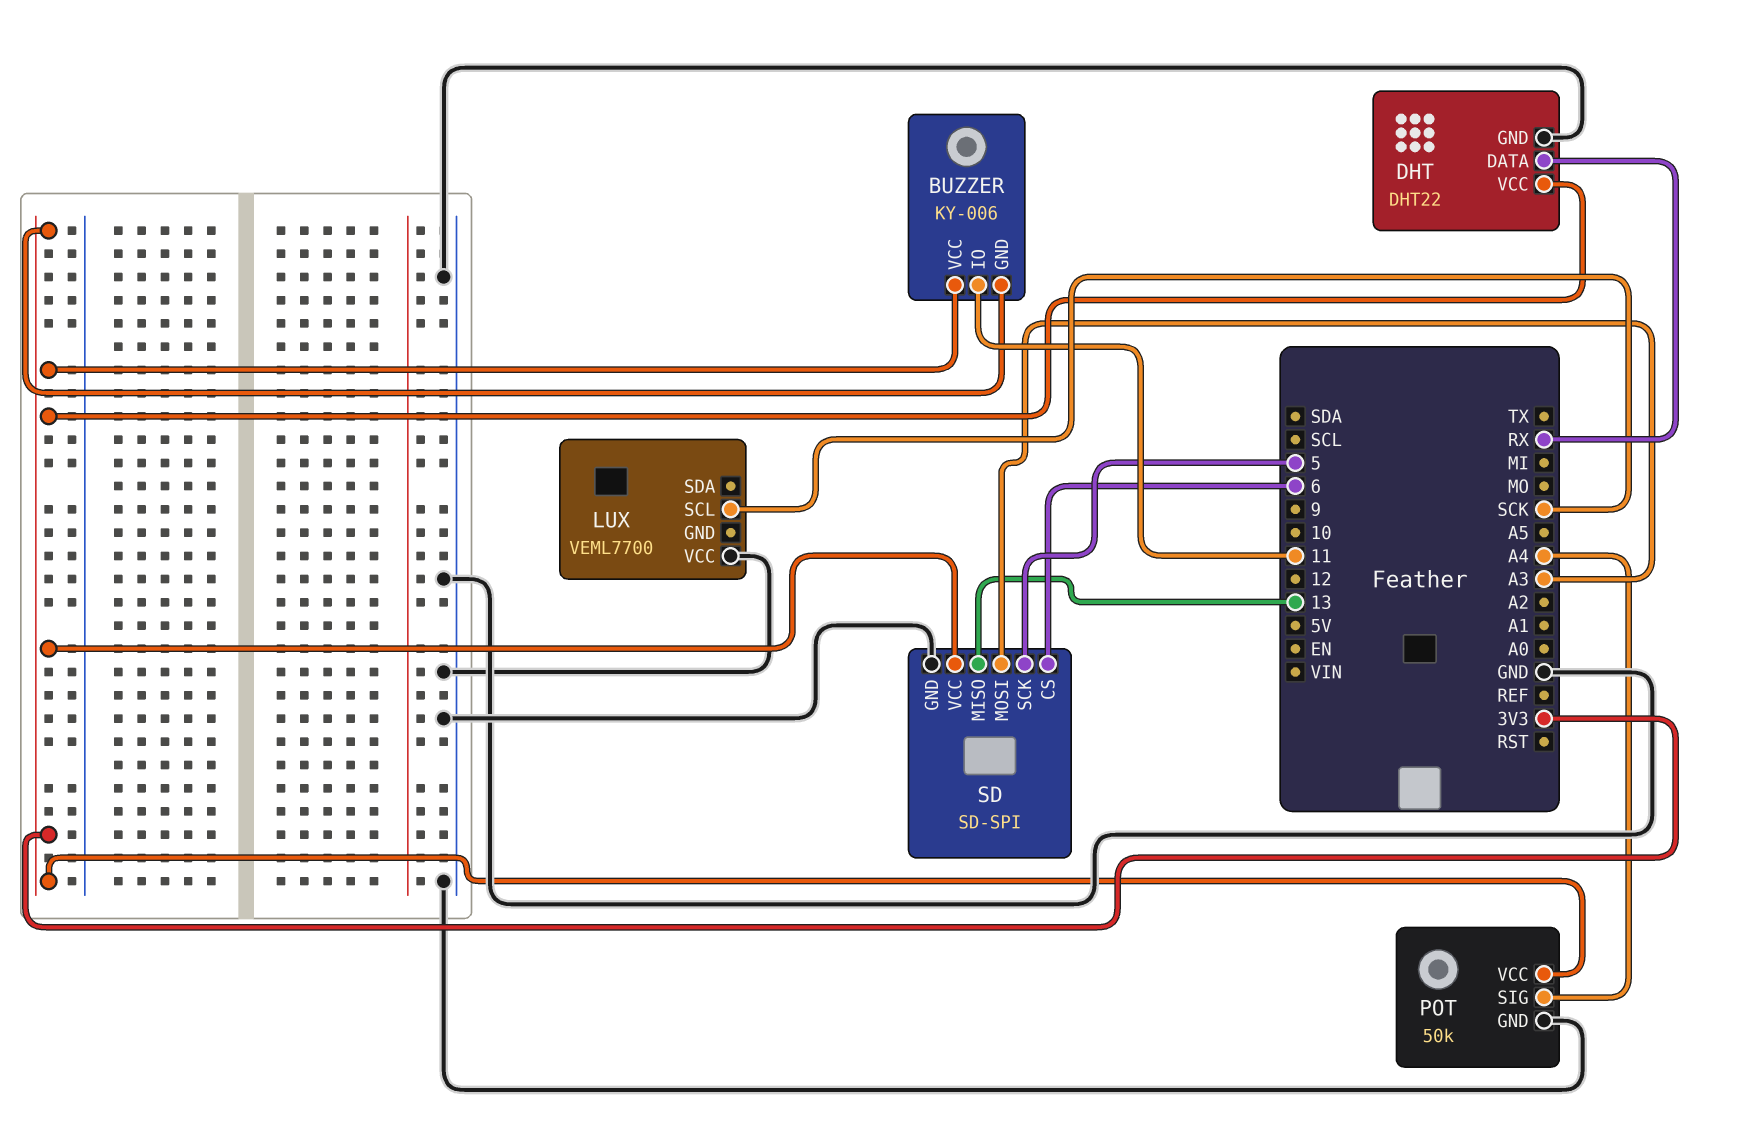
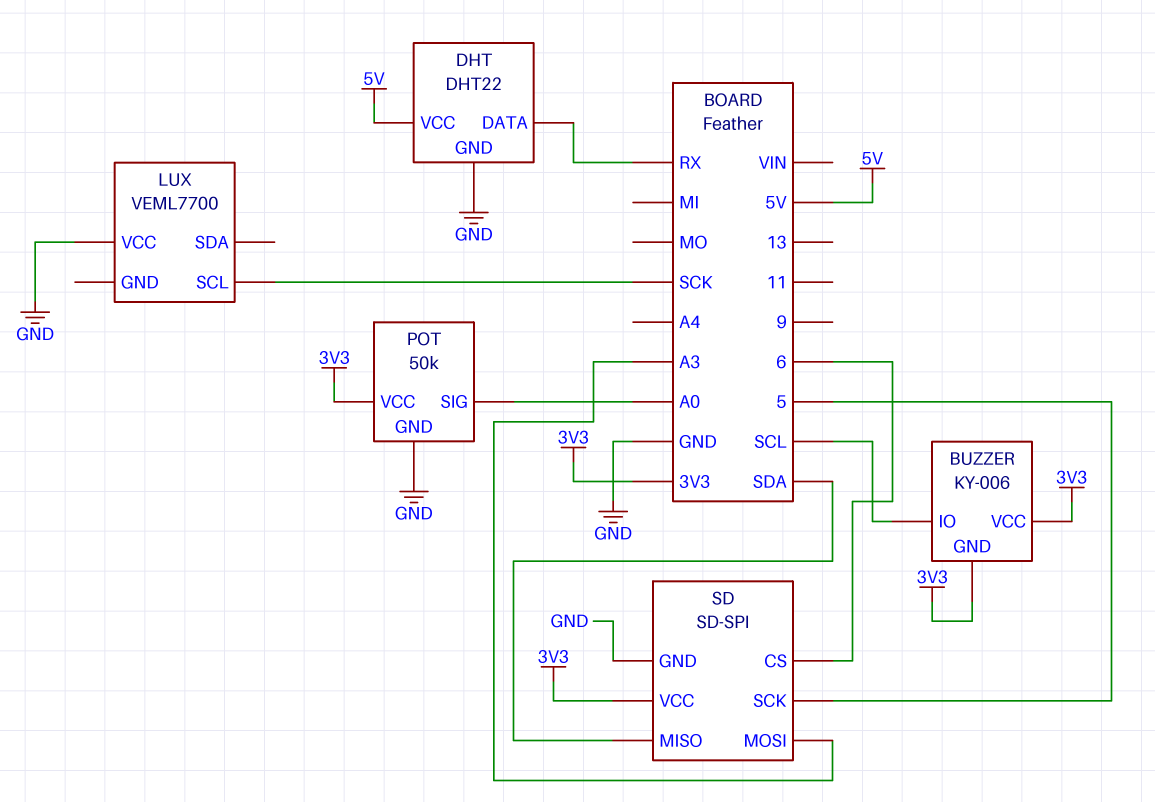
BUZZER pin IO: 11 -> SCL
DHT pin VCC: 3V3 -> 5V
POT pin SIG: A4 -> A0
SD pin MISO: 13 -> SDA

